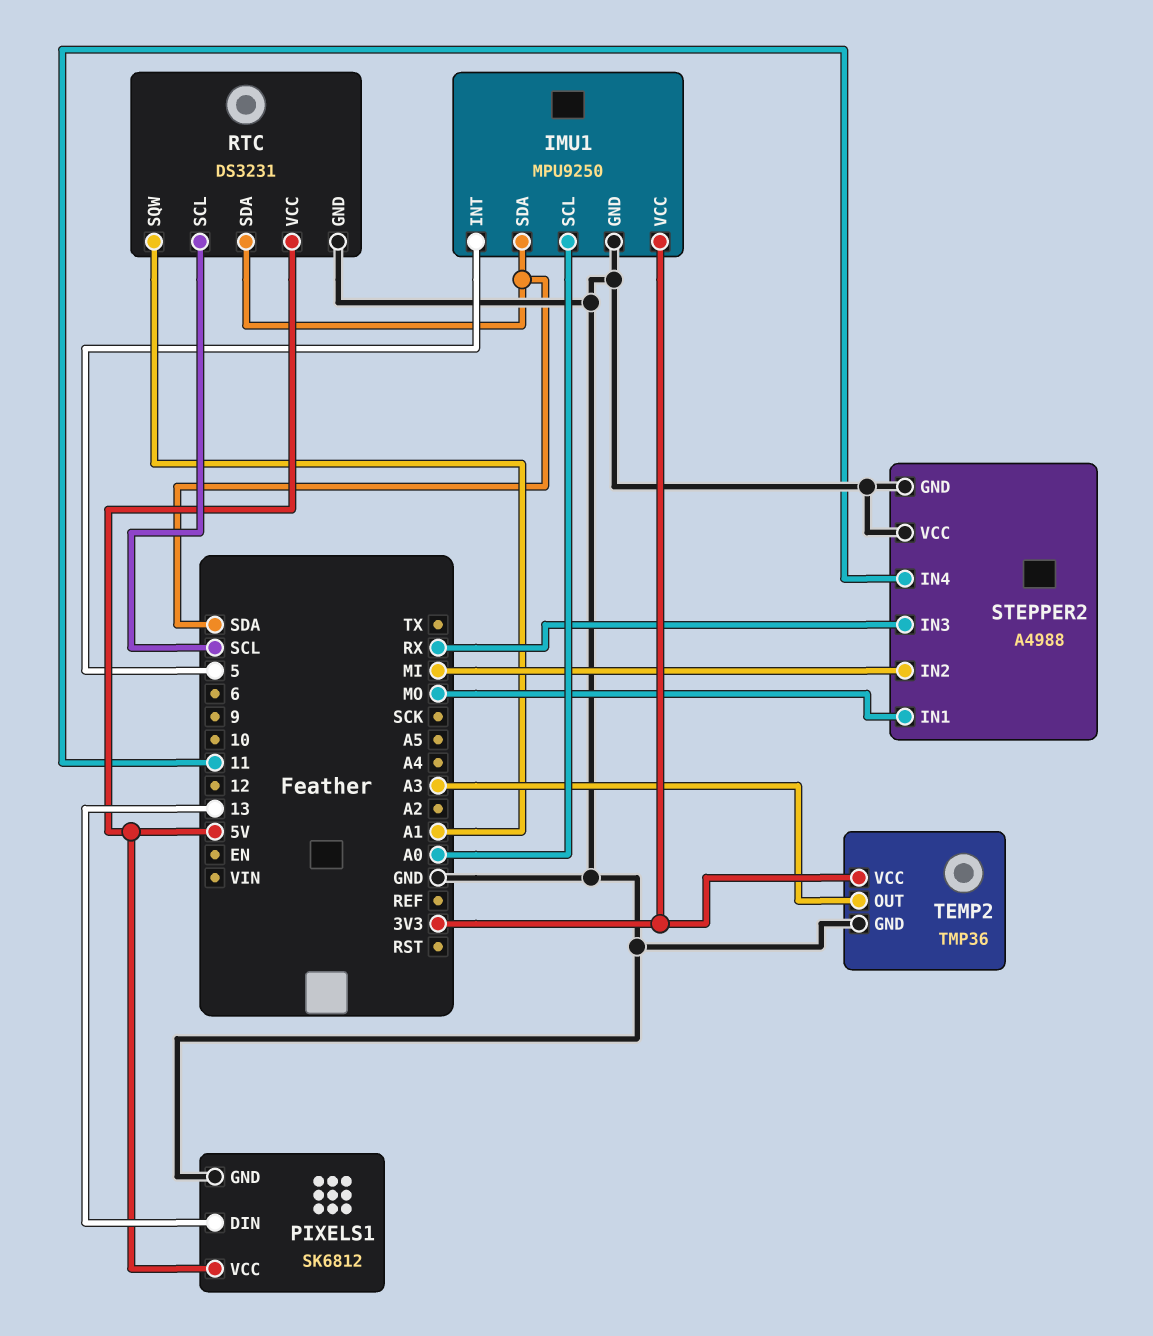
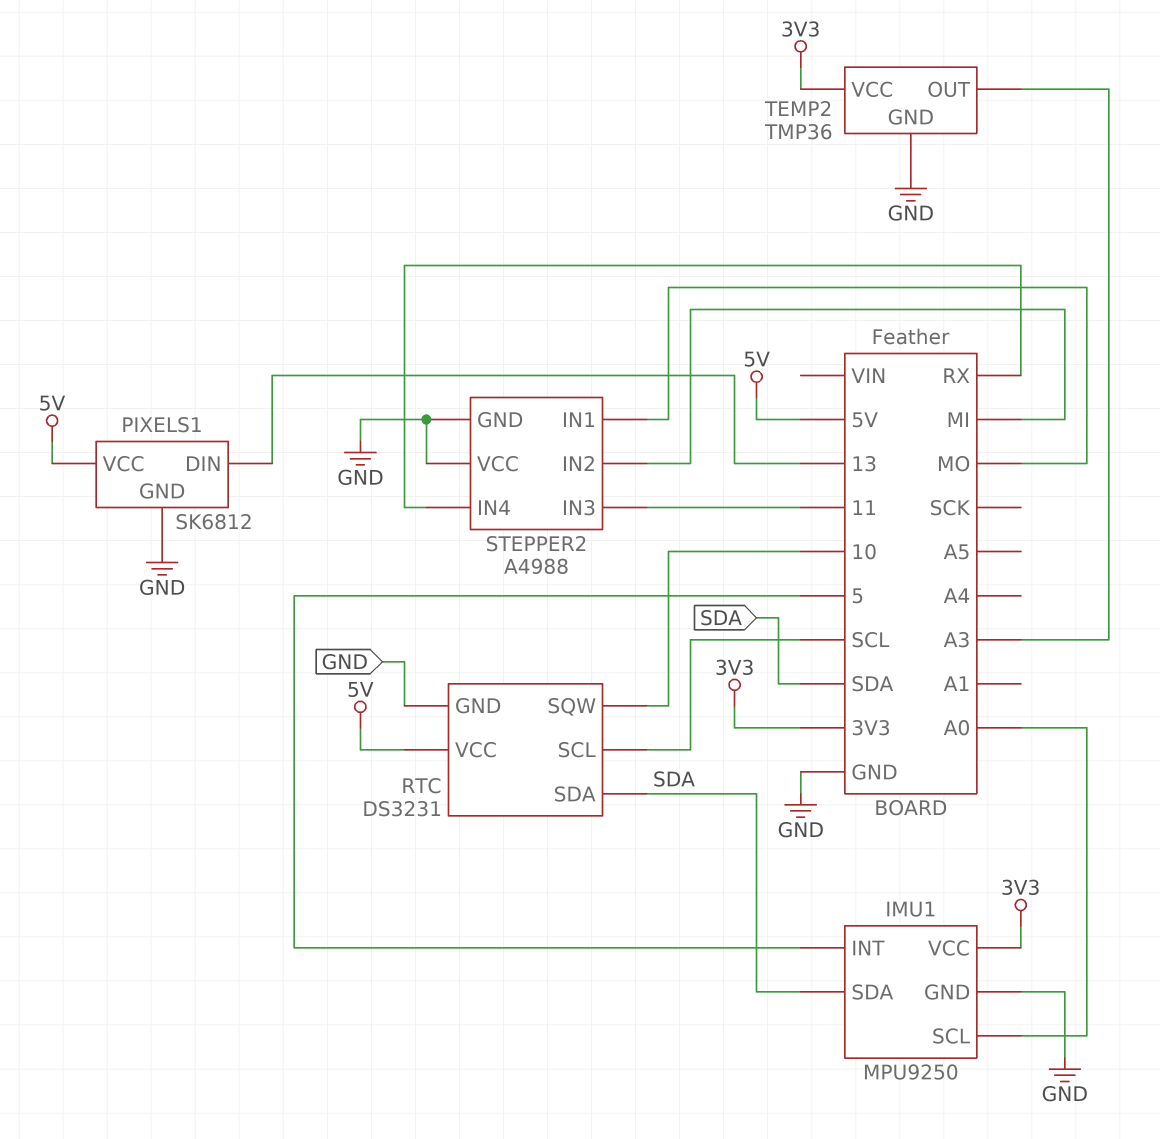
RTC pin SQW: A1 -> 10
STEPPER2 pin IN3: RX -> 11
STEPPER2 pin IN4: 11 -> RX

